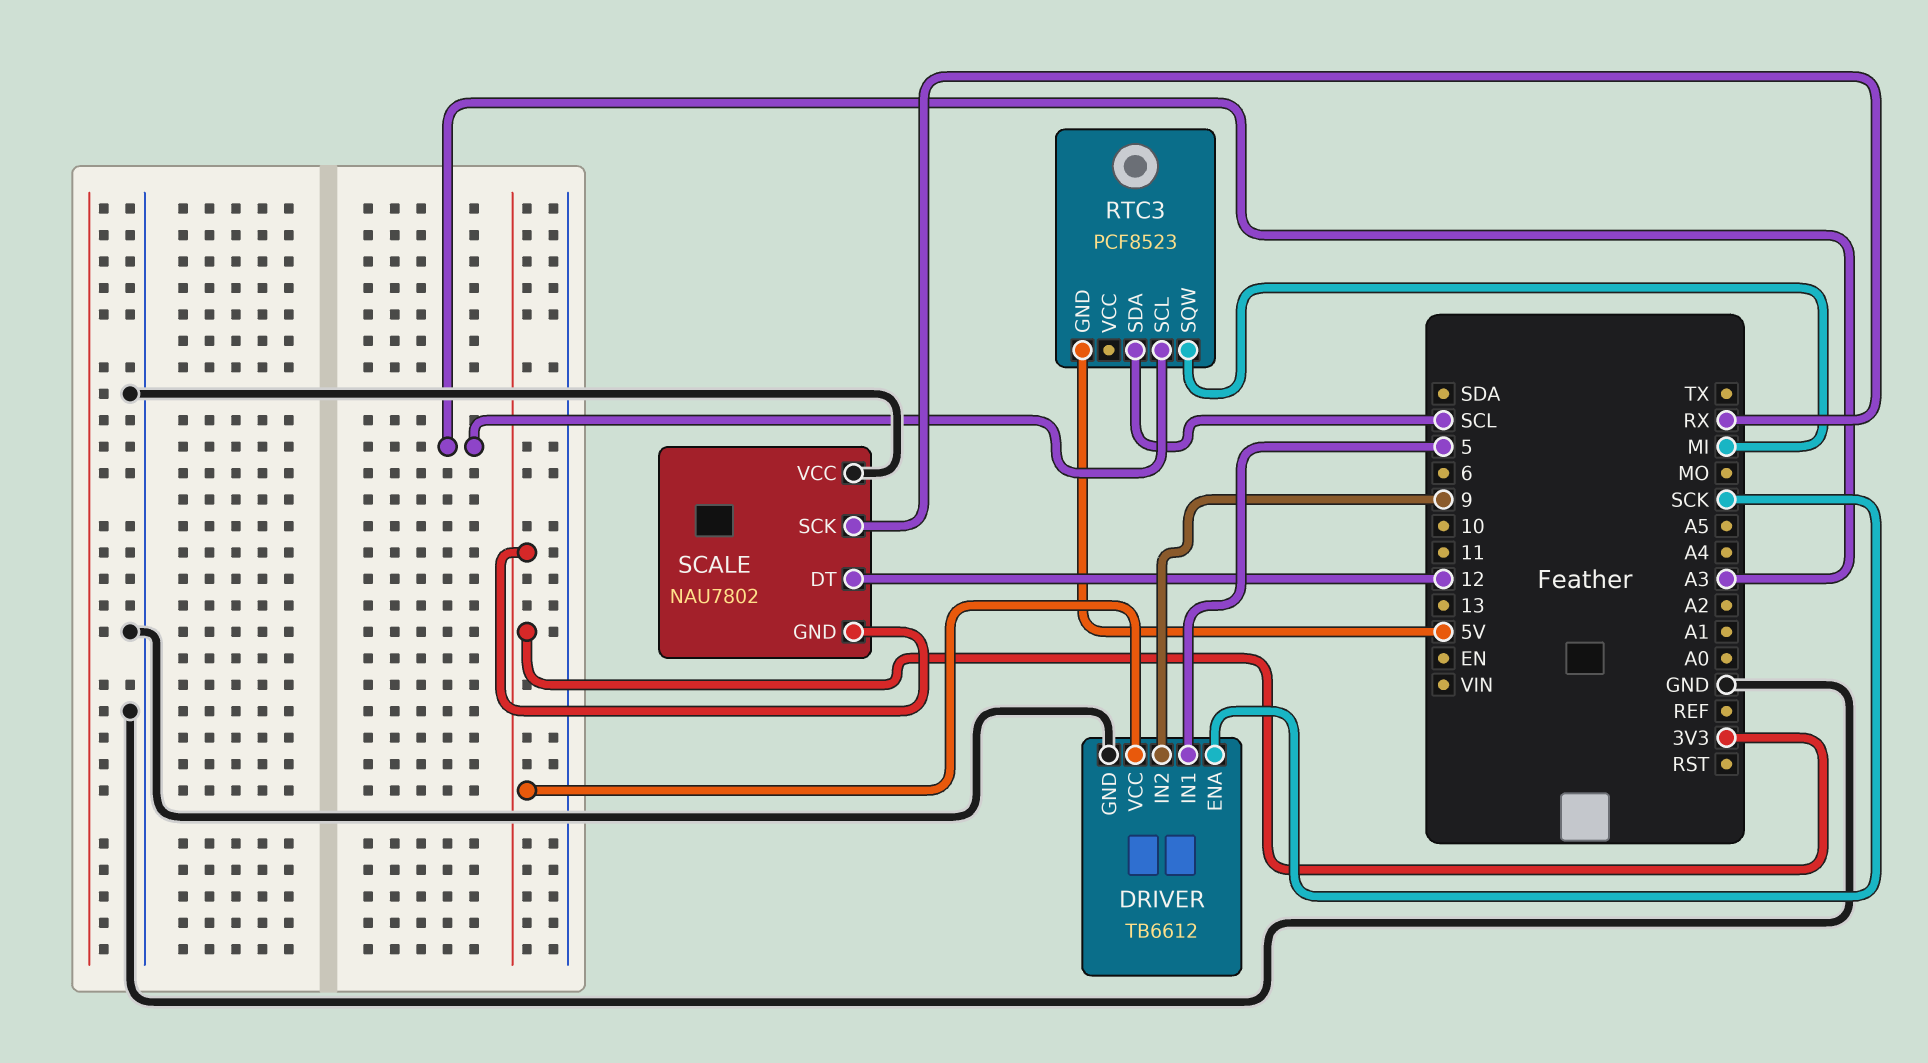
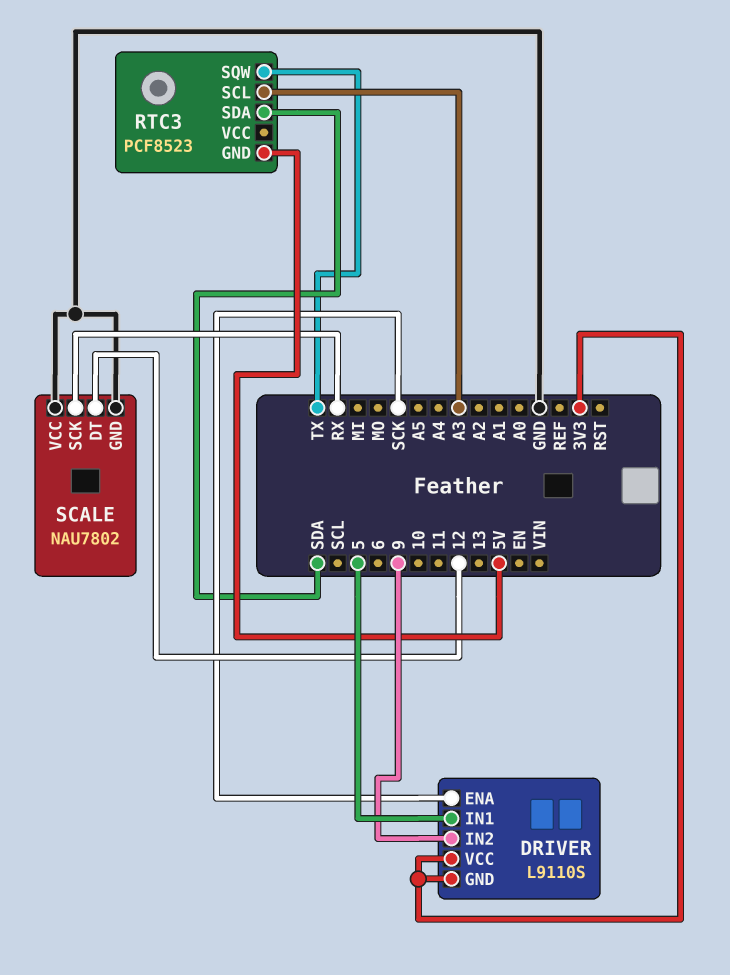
DRIVER: TB6612 -> L9110S
DRIVER pin GND: GND -> 3V3
RTC3 pin SDA: SCL -> SDA
RTC3 pin SQW: MI -> TX
SCALE pin GND: 3V3 -> GND

